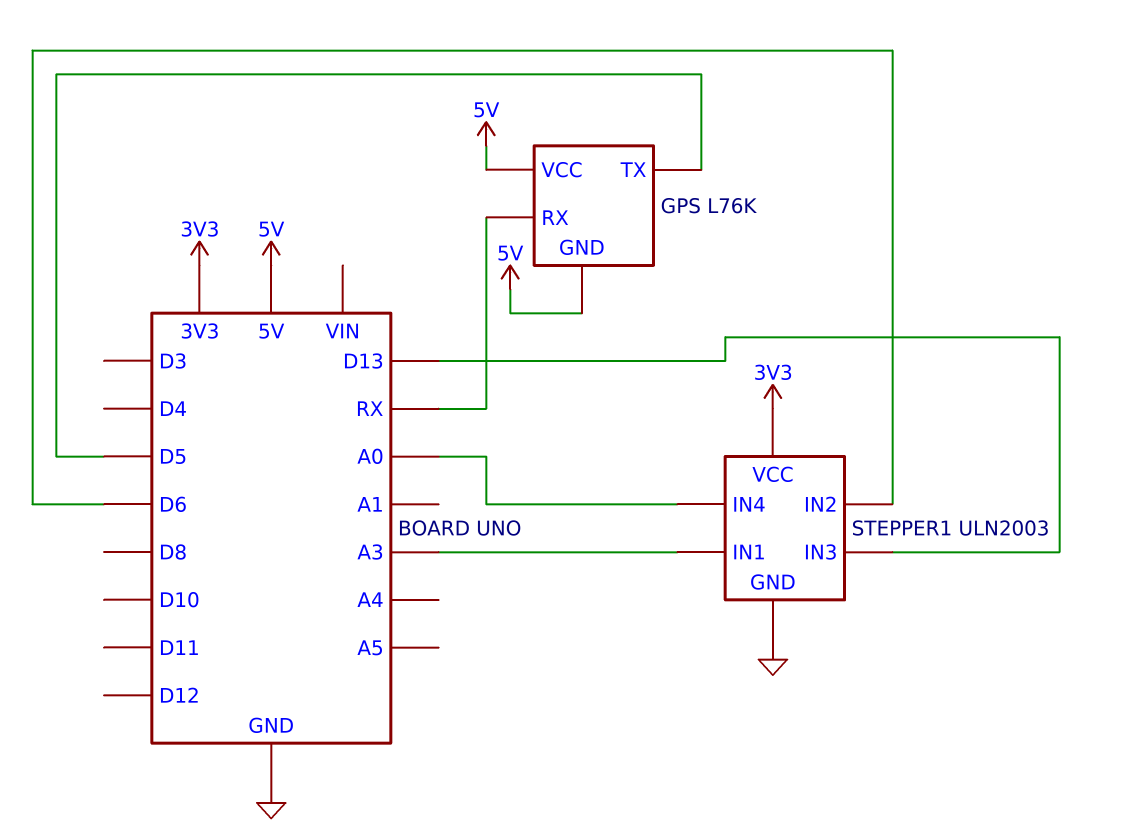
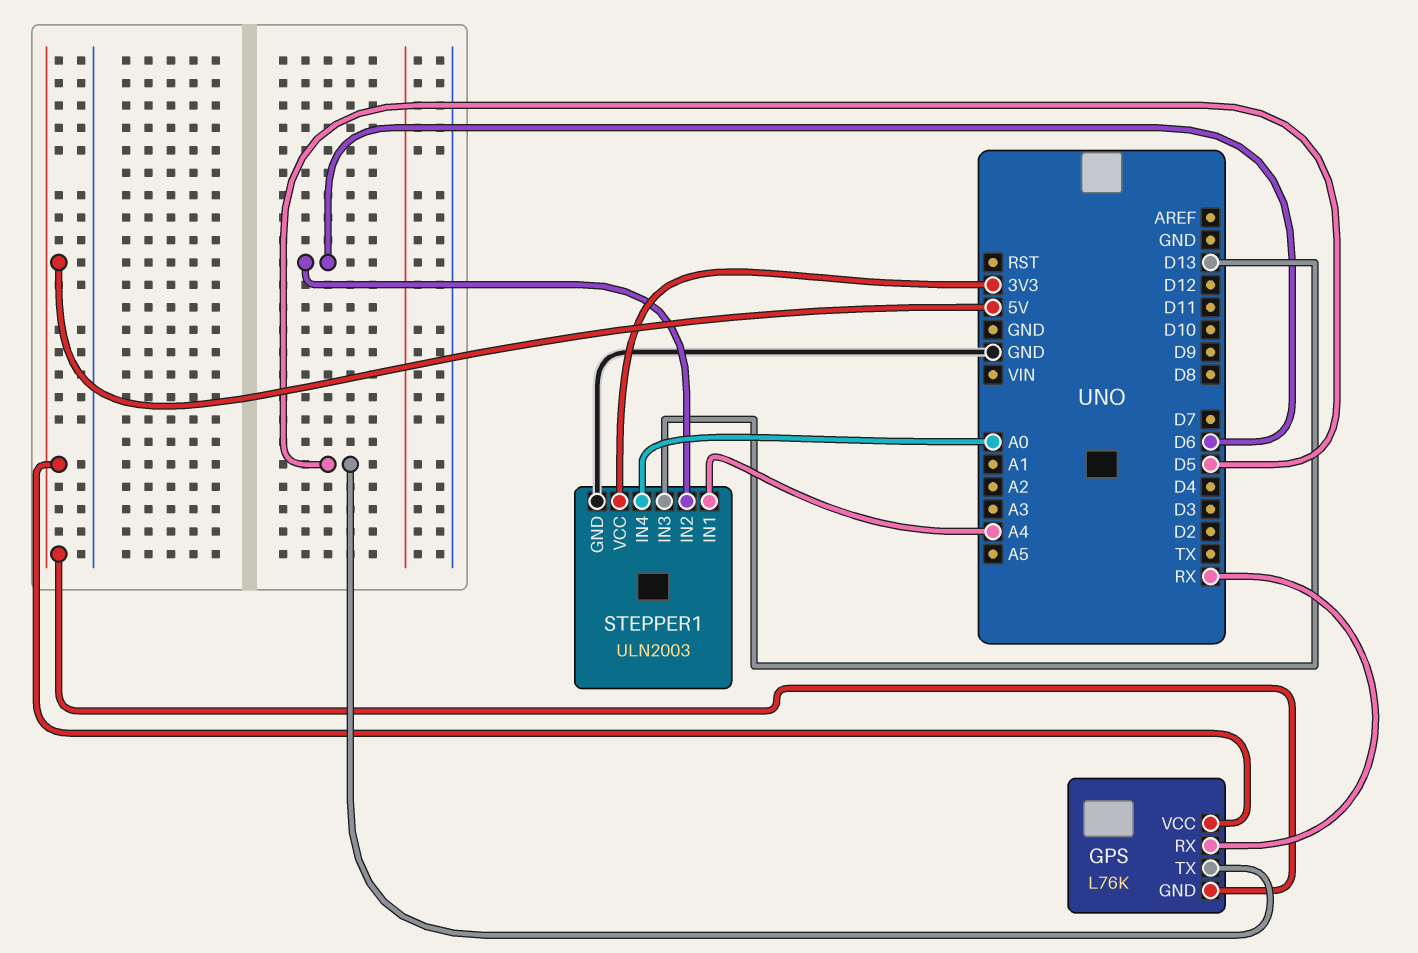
STEPPER1 pin IN1: A3 -> A4

